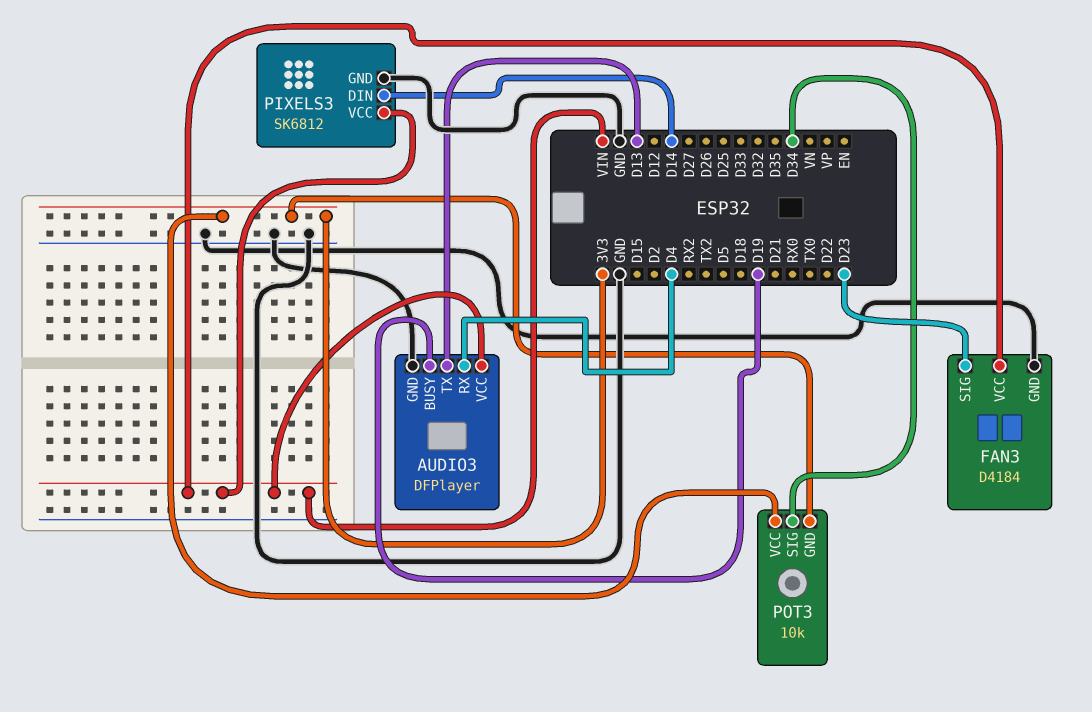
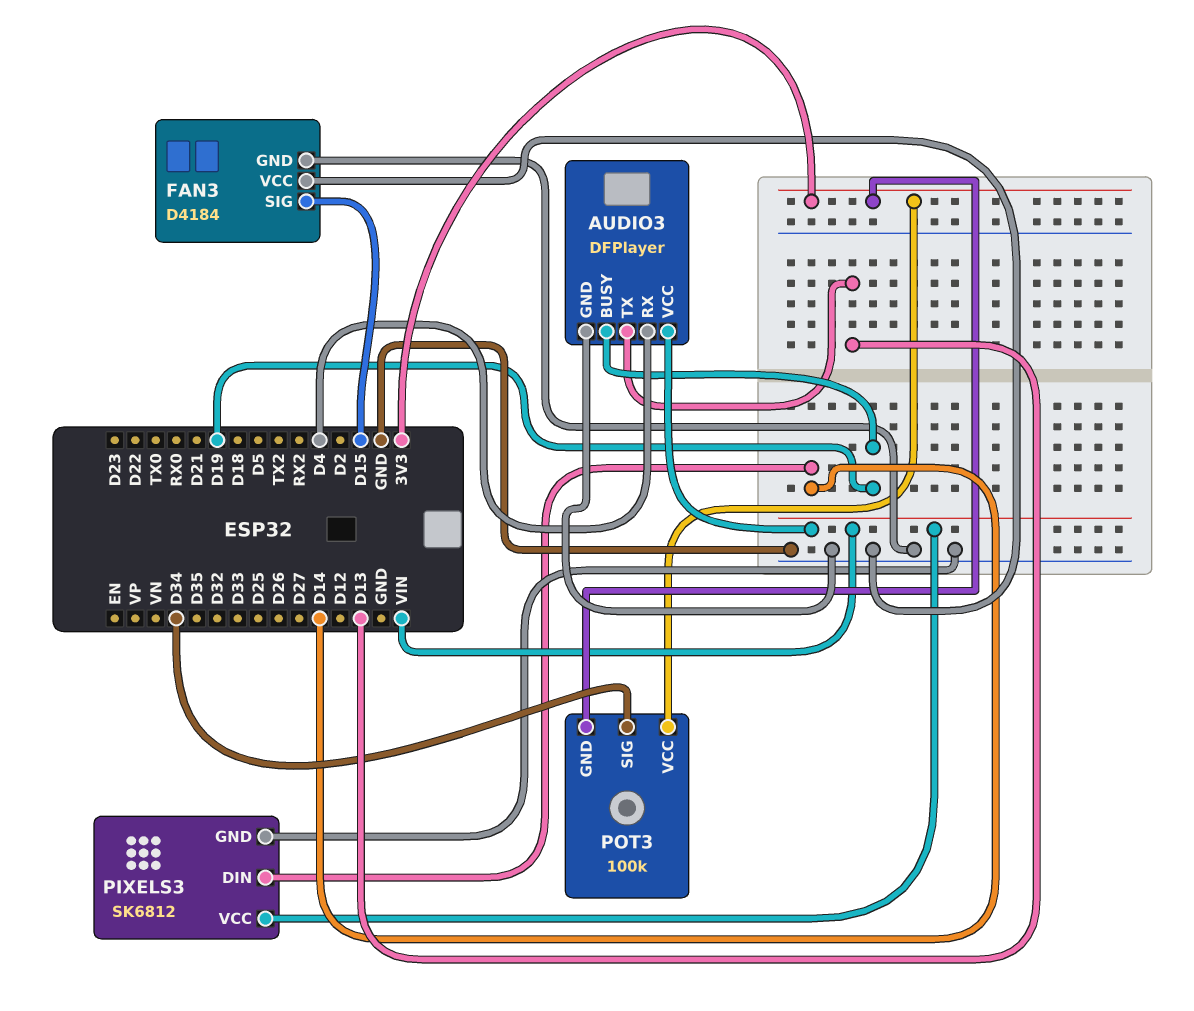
FAN3 pin SIG: D23 -> D15
FAN3 pin VCC: VIN -> GND
POT3: 10k -> 100k

